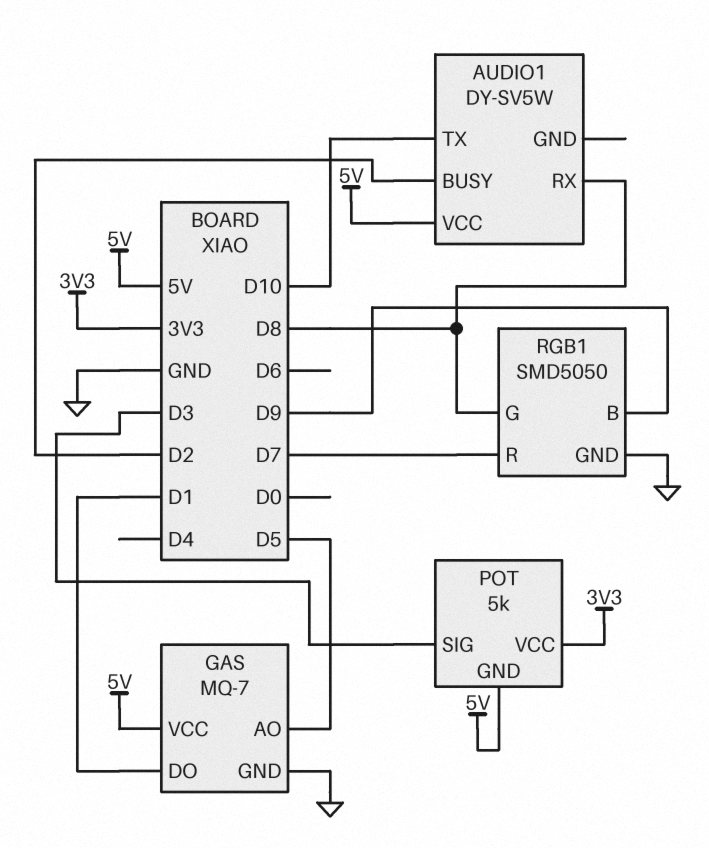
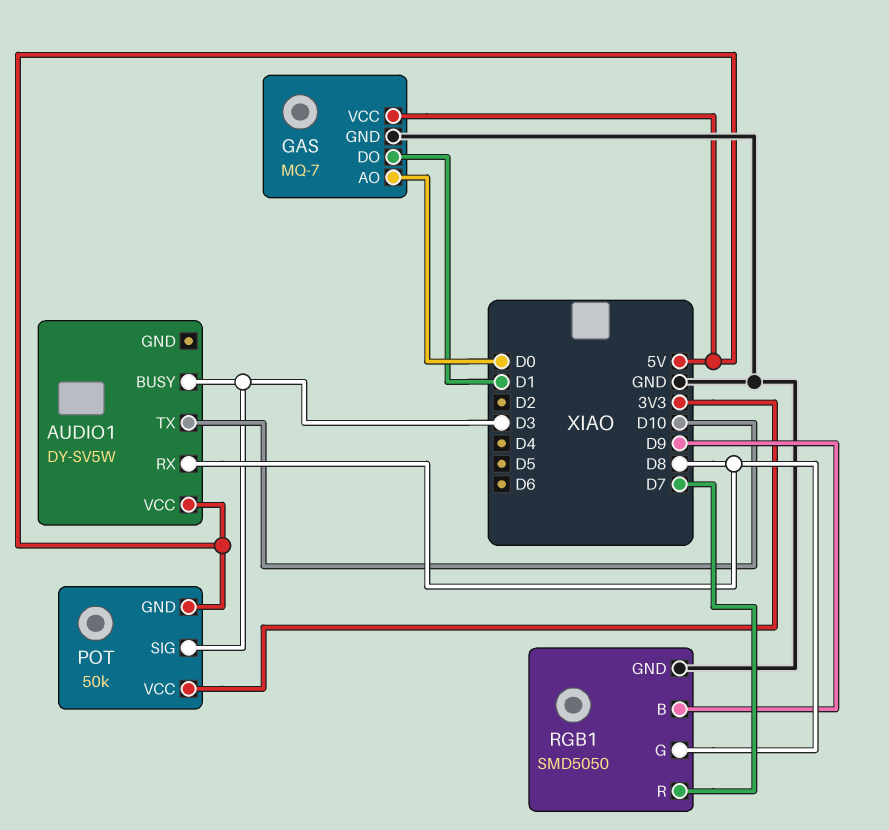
AUDIO1 pin BUSY: D2 -> D3
GAS pin AO: D5 -> D0
POT: 5k -> 50k

